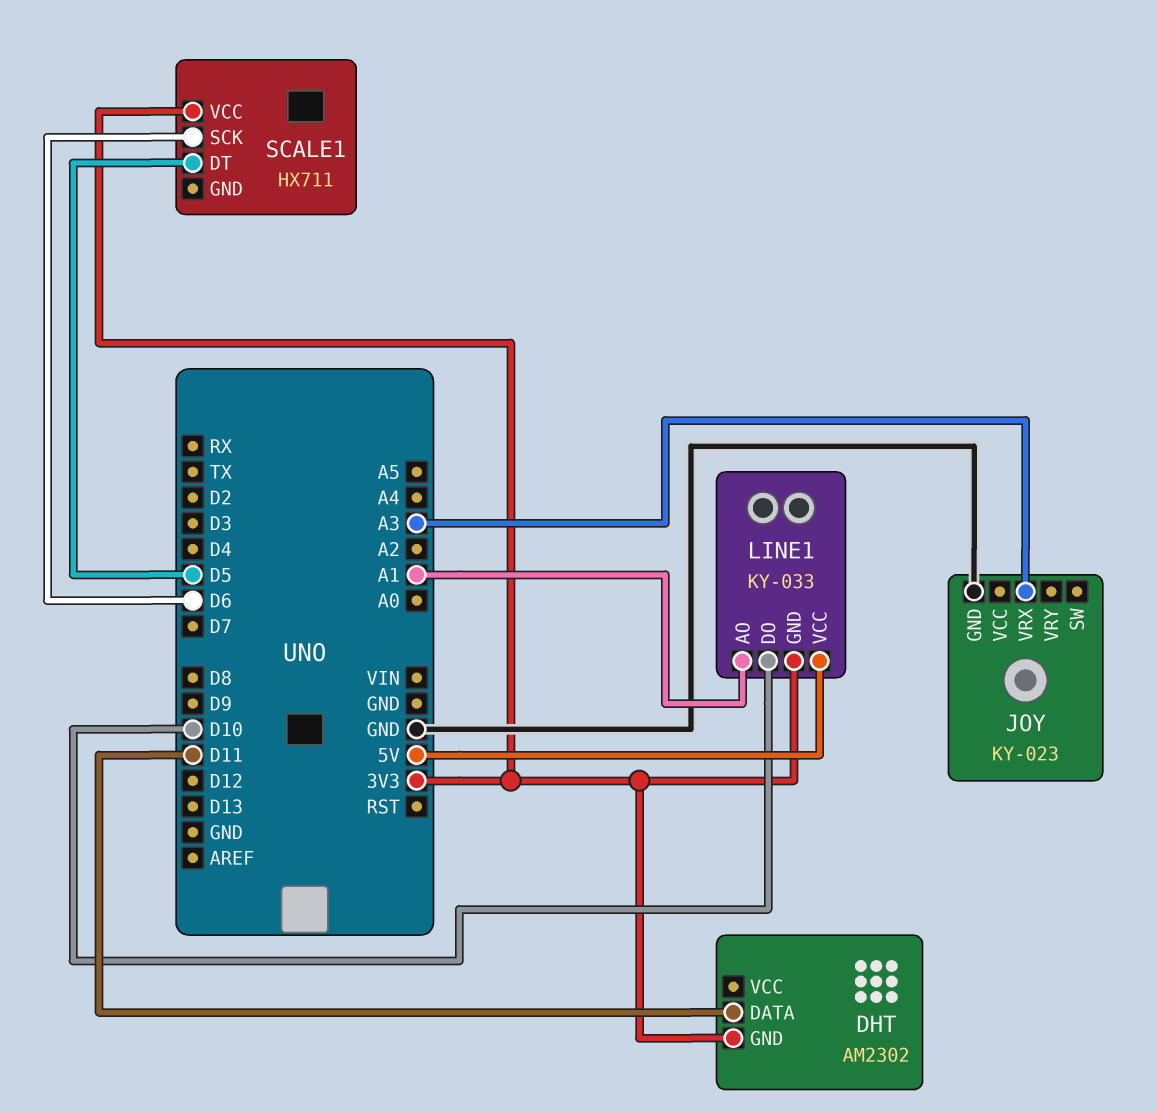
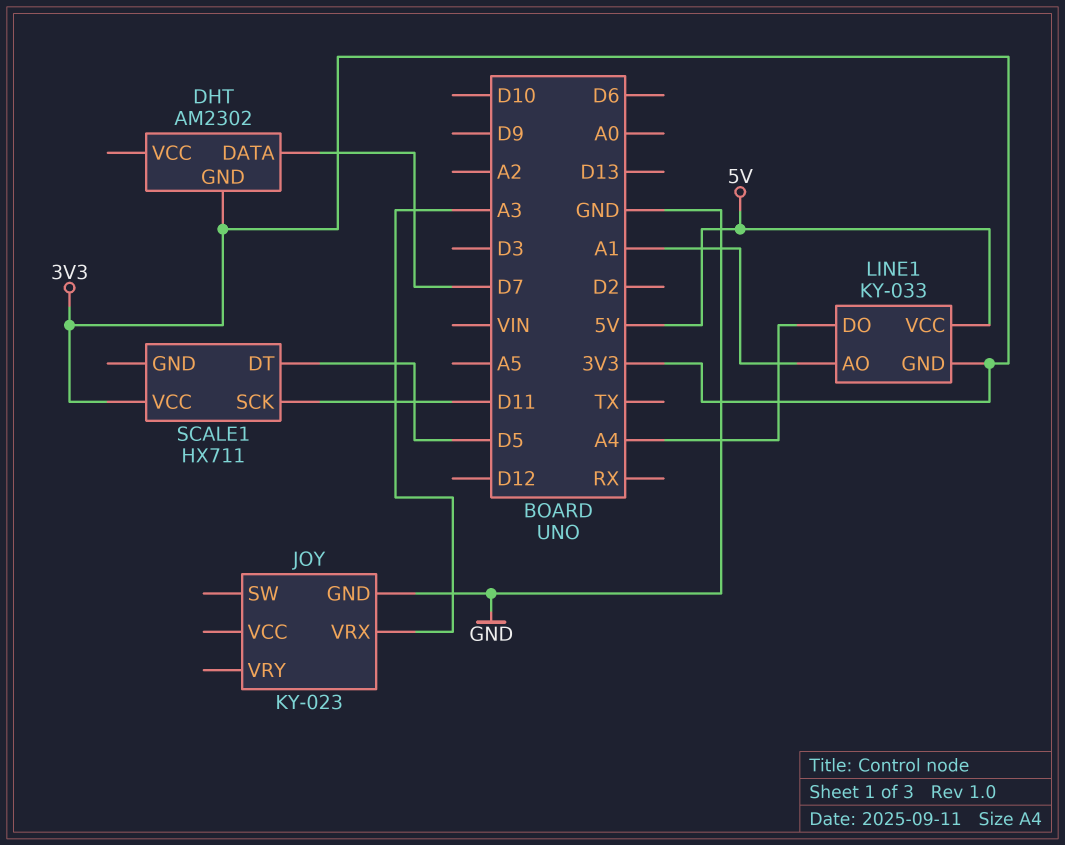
DHT pin DATA: D11 -> D7
LINE1 pin DO: D10 -> A4
SCALE1 pin SCK: D6 -> D11

